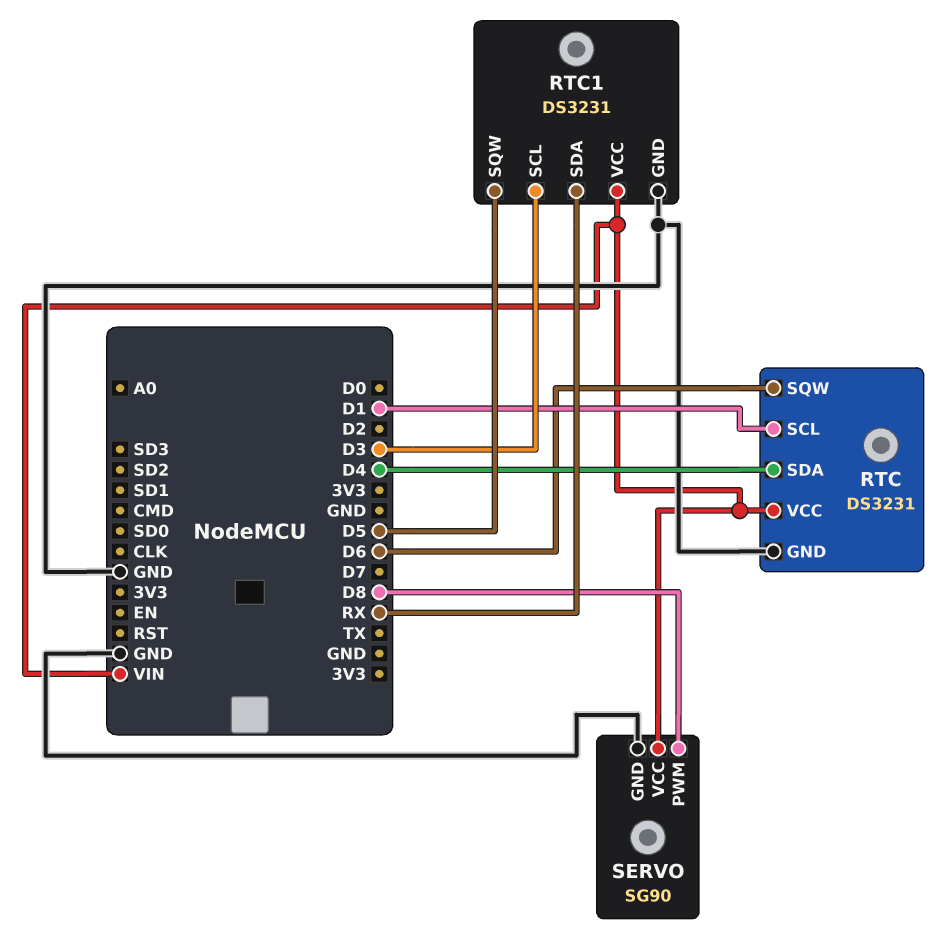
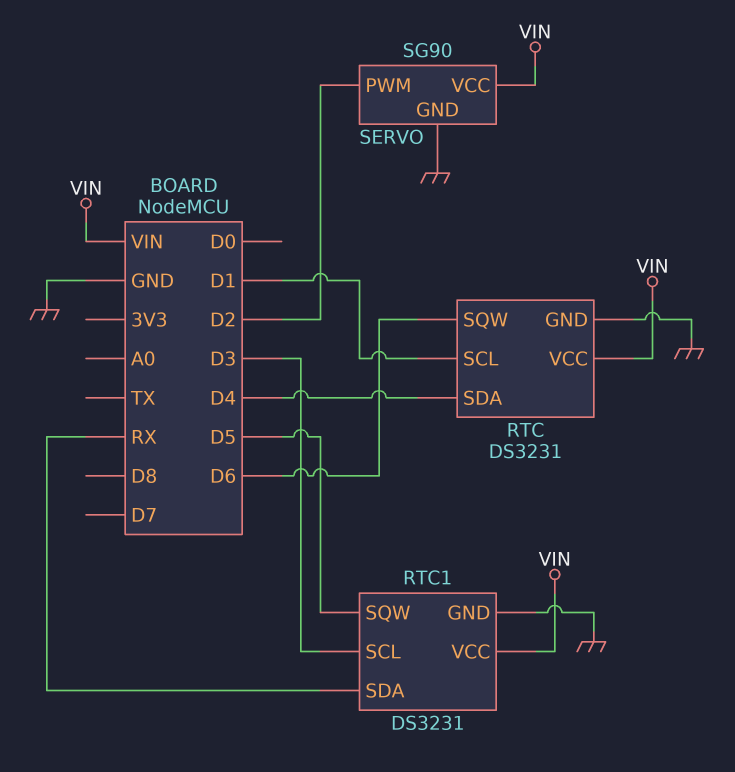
SERVO pin PWM: D8 -> D2

